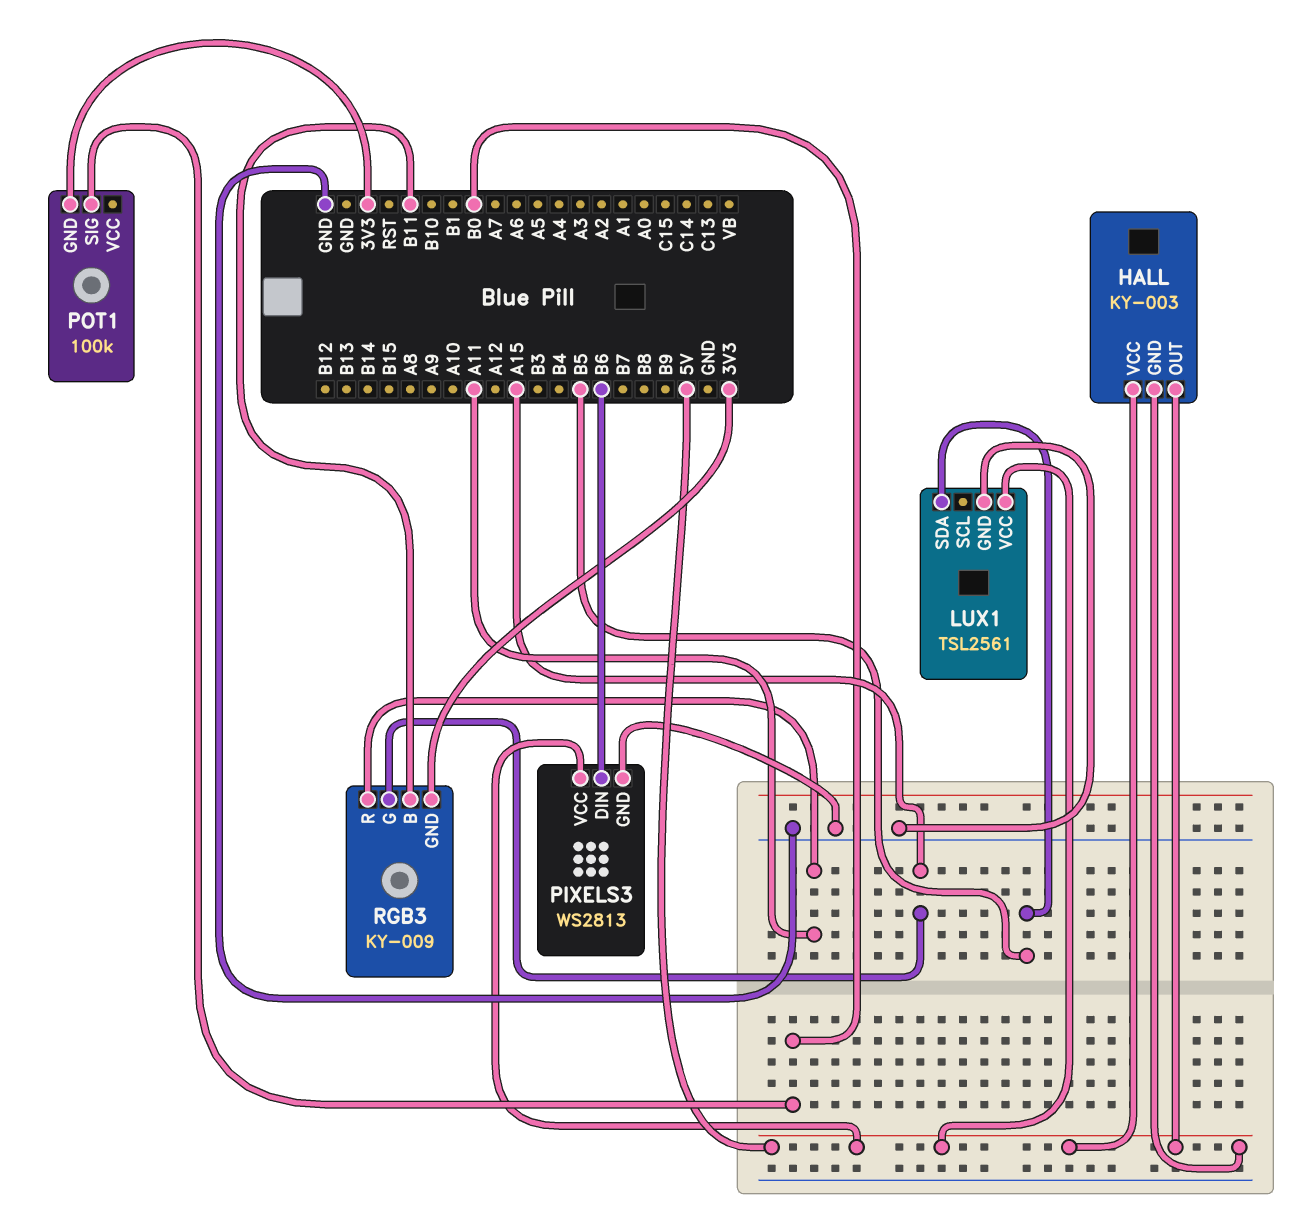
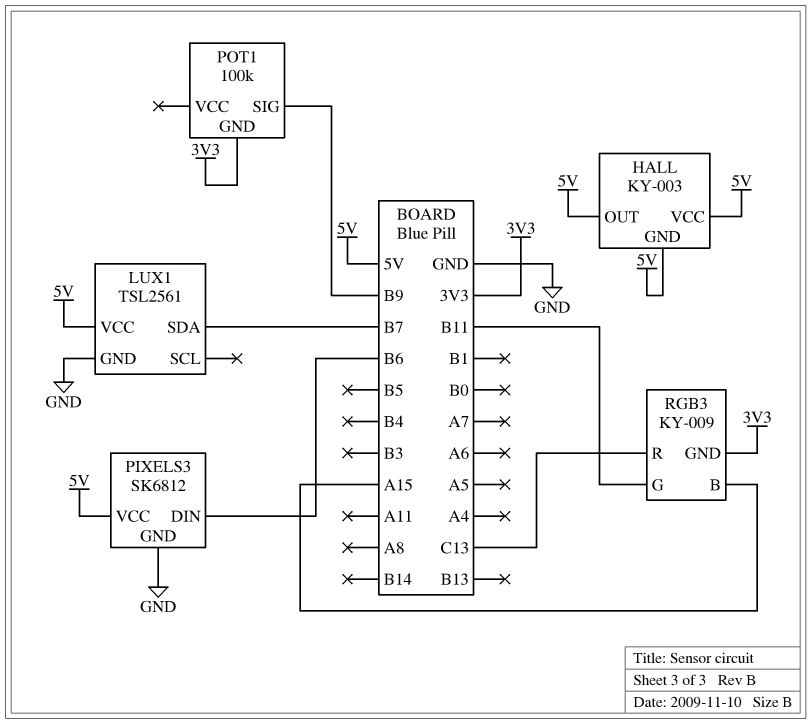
LUX1 pin SDA: B5 -> B7
PIXELS3: WS2813 -> SK6812
POT1 pin SIG: B0 -> B9
RGB3 pin B: B11 -> A15
RGB3 pin G: A15 -> B11
RGB3 pin R: A11 -> C13

